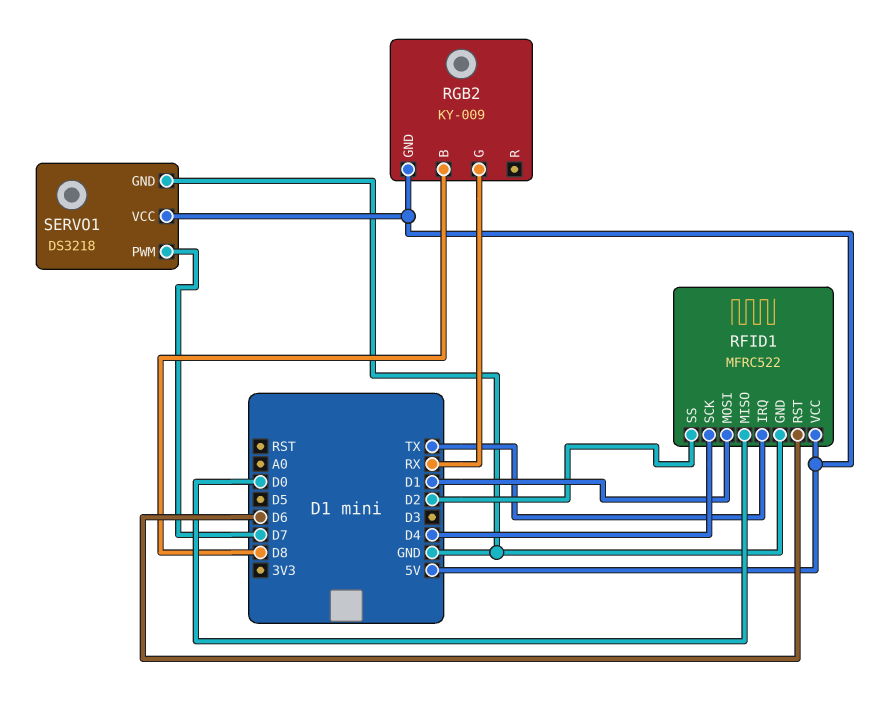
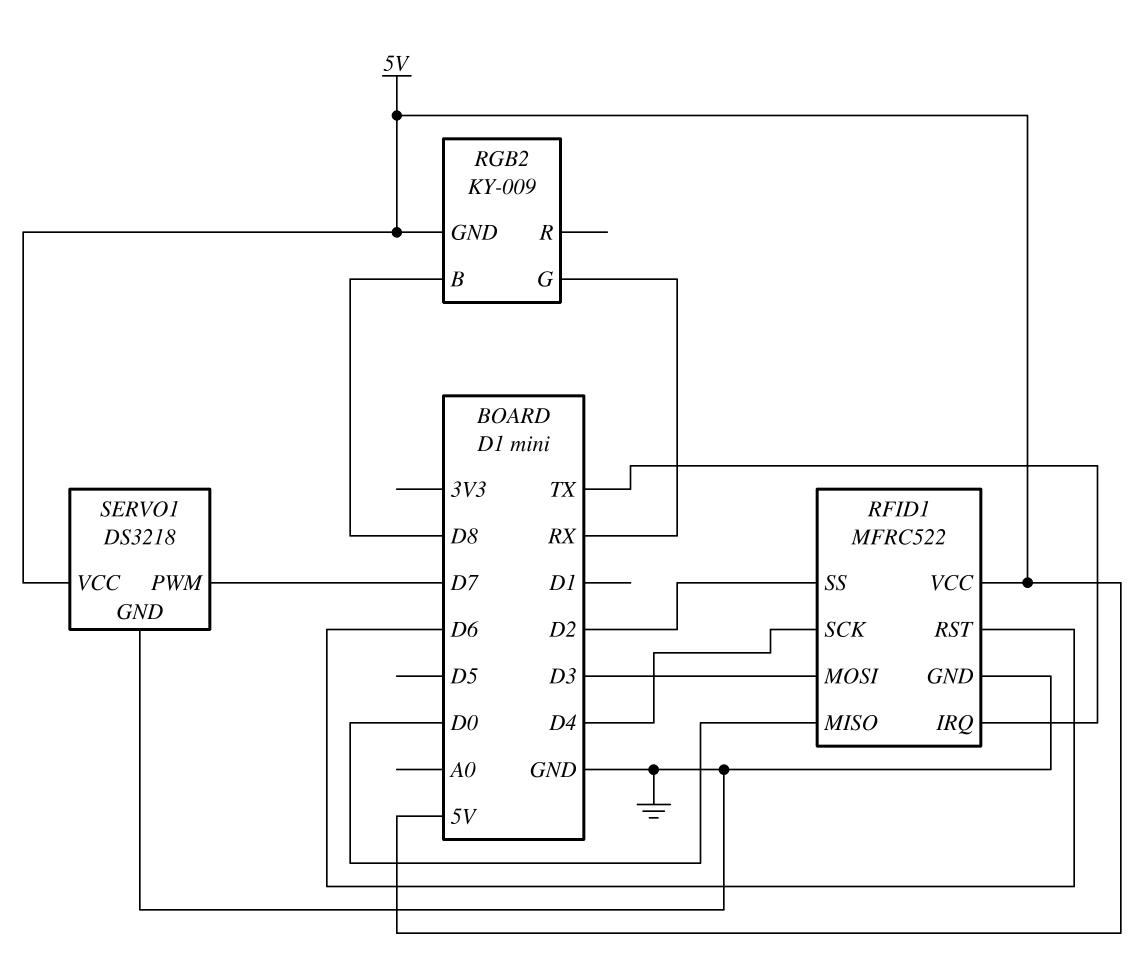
RFID1 pin MOSI: D1 -> D3

